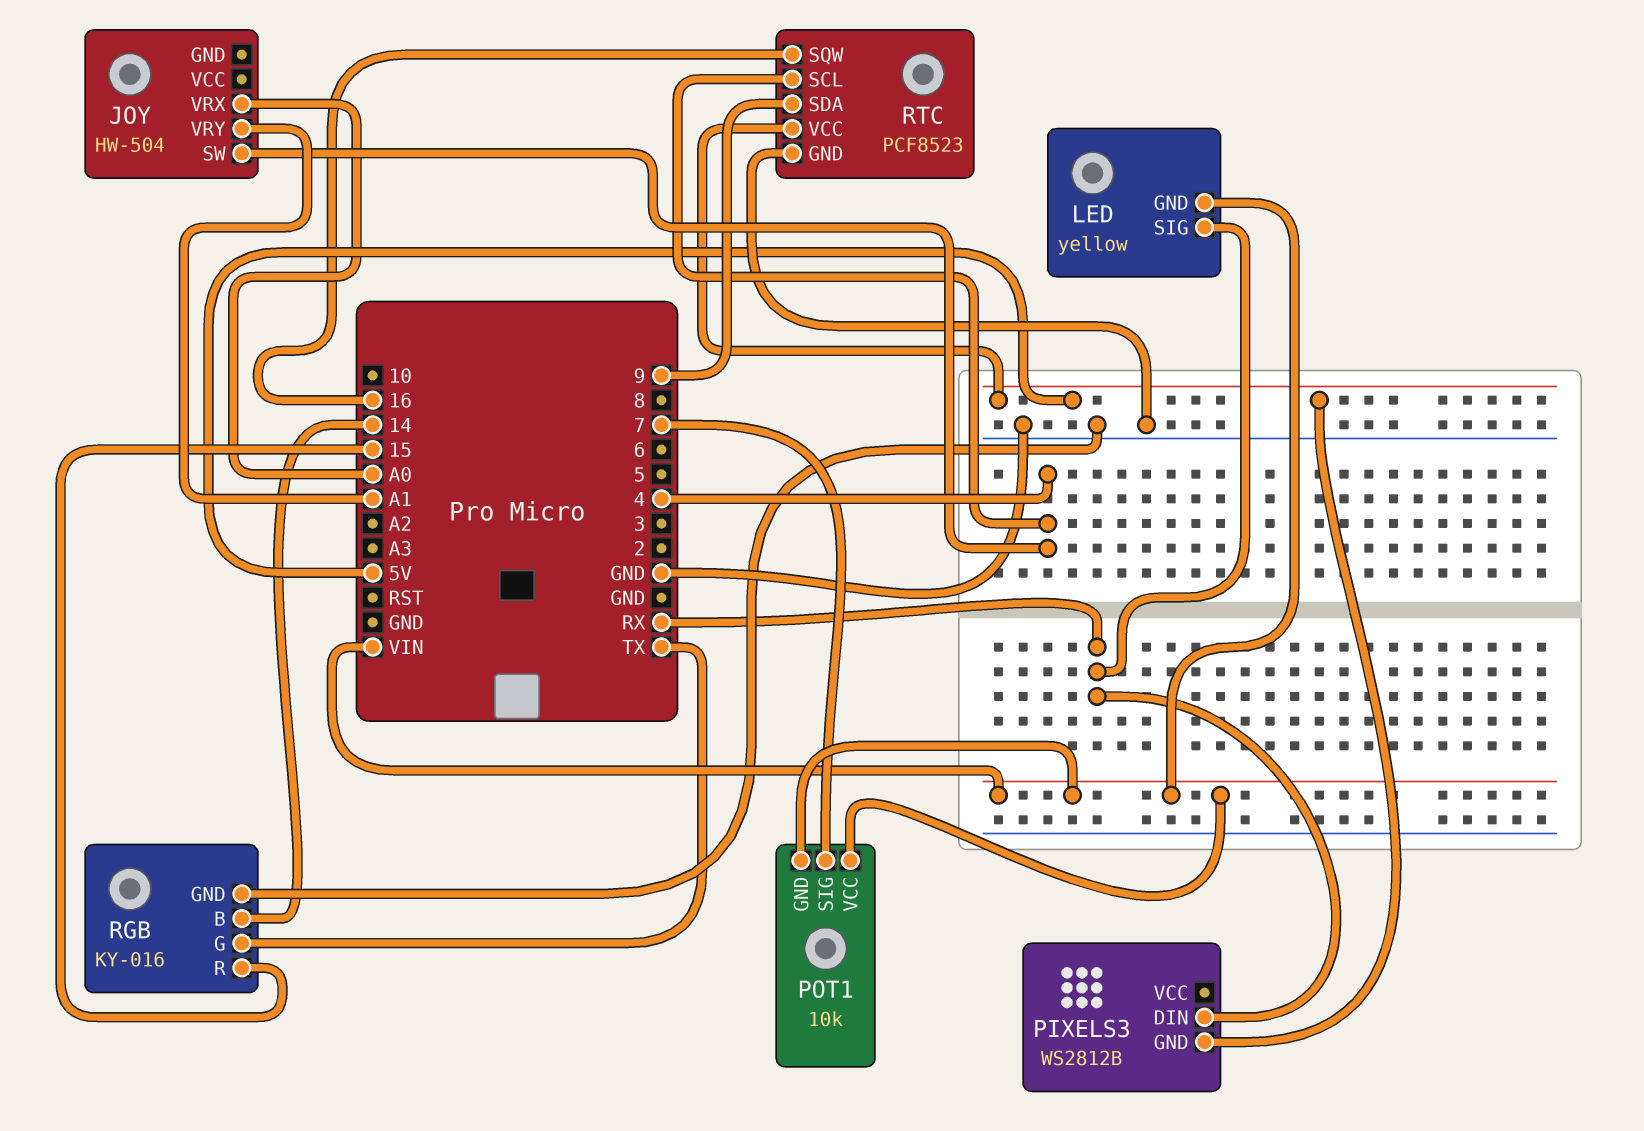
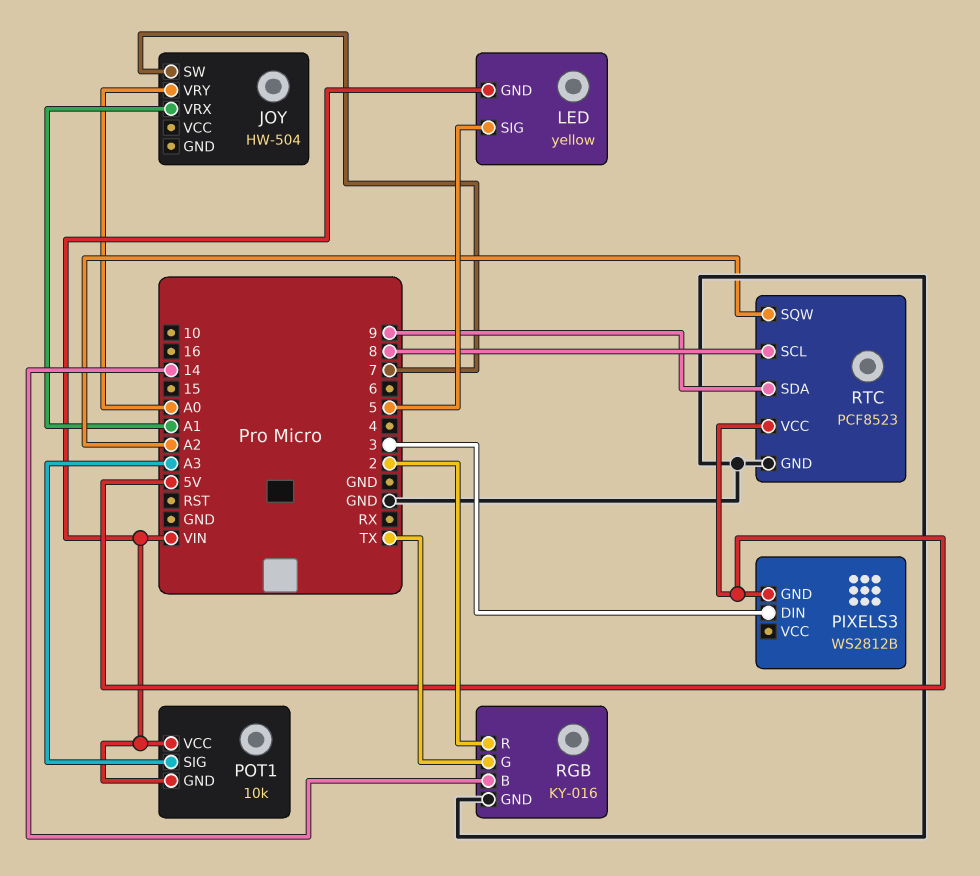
JOY pin SW: 4 -> 7
JOY pin VRX: A0 -> A1
JOY pin VRY: A1 -> A0
LED pin SIG: RX -> 5
PIXELS3 pin DIN: RX -> 3
POT1 pin SIG: 7 -> A3
RGB pin R: 15 -> 2
RTC pin SCL: 4 -> 8
RTC pin SQW: 16 -> A2

